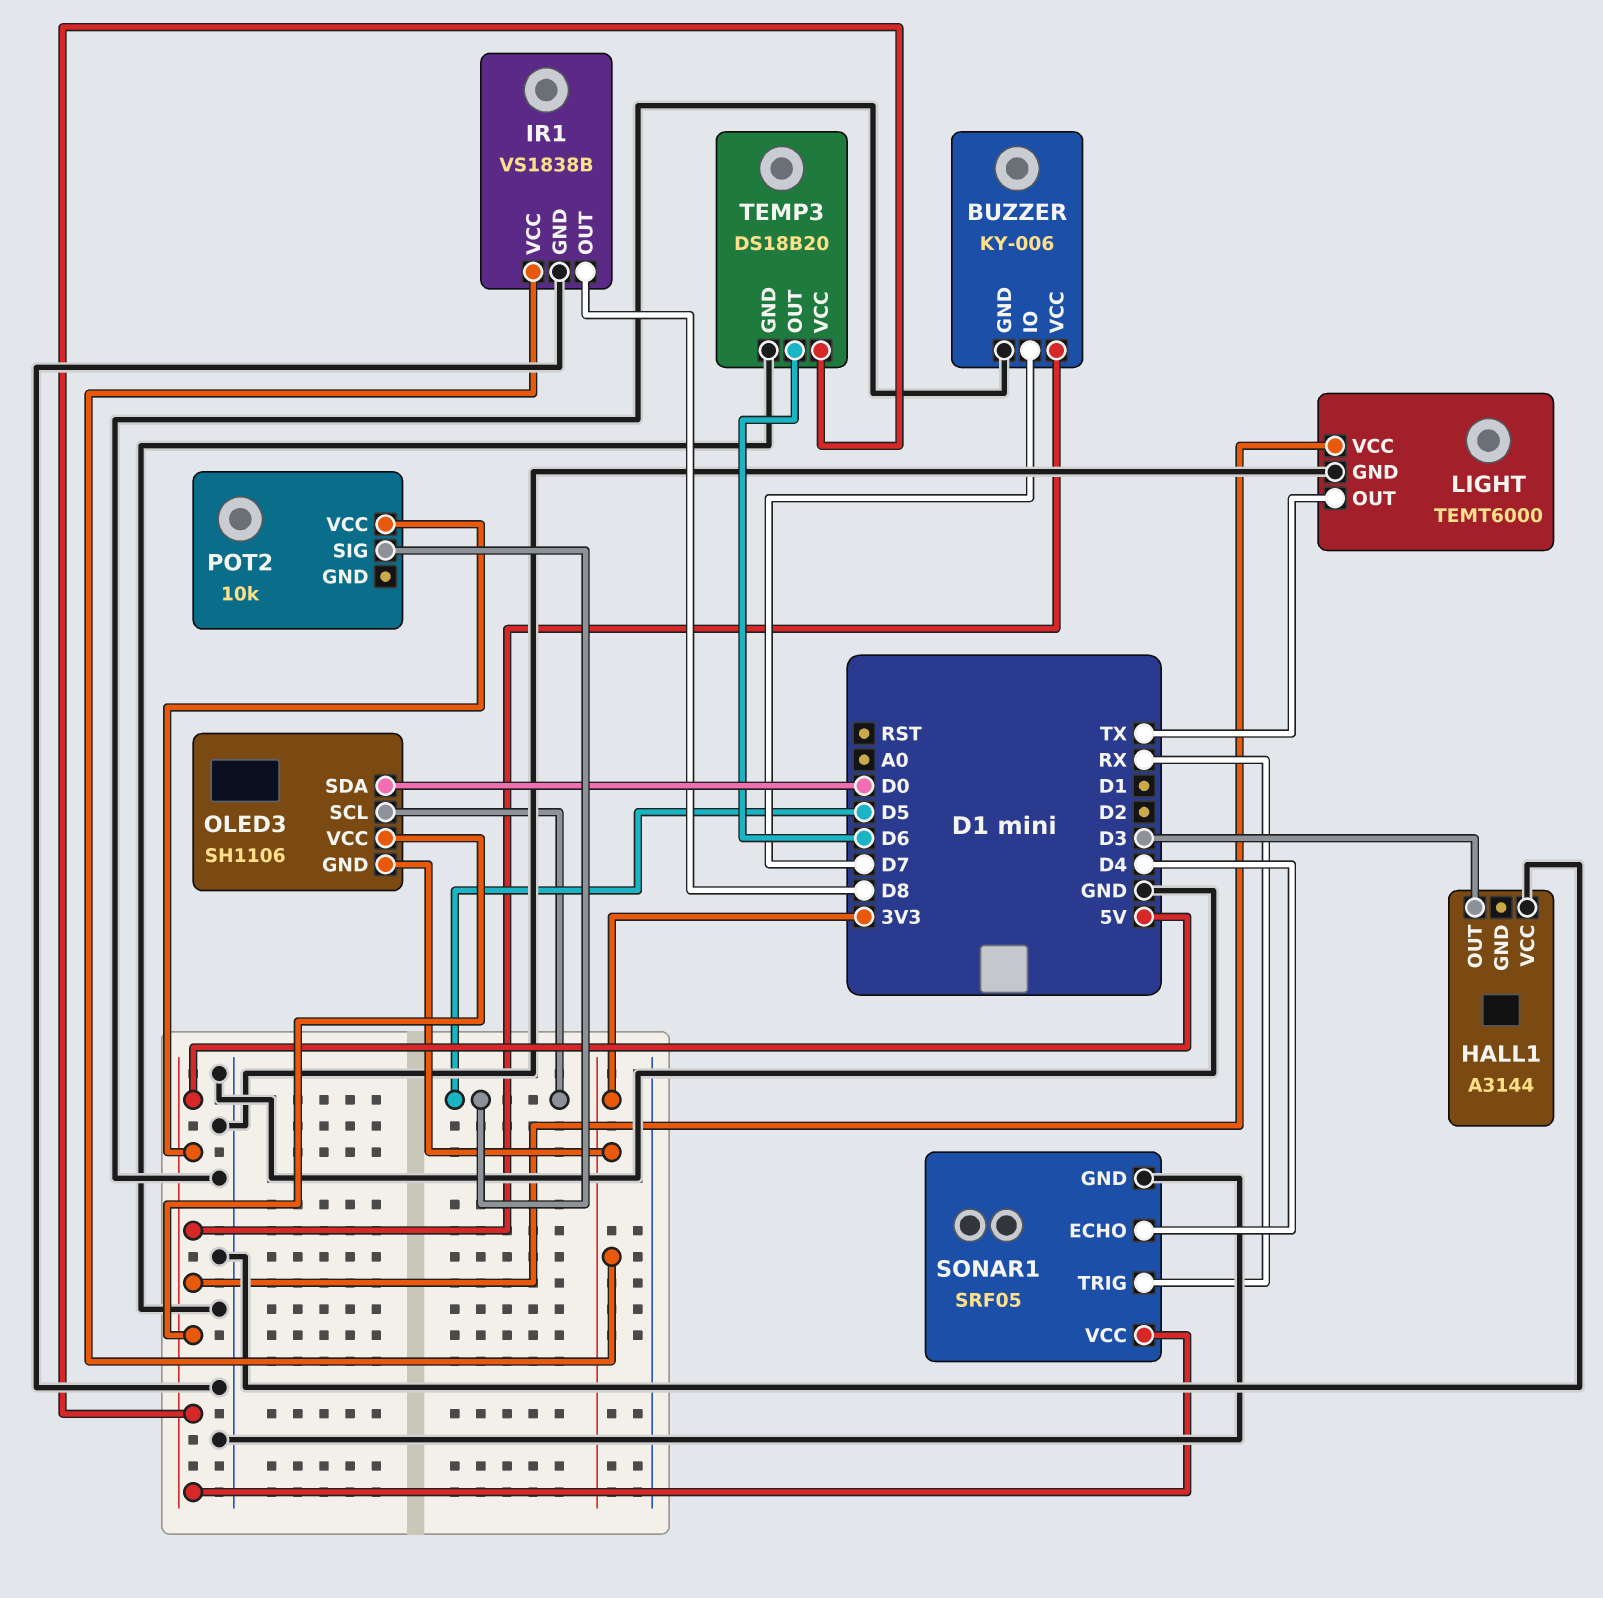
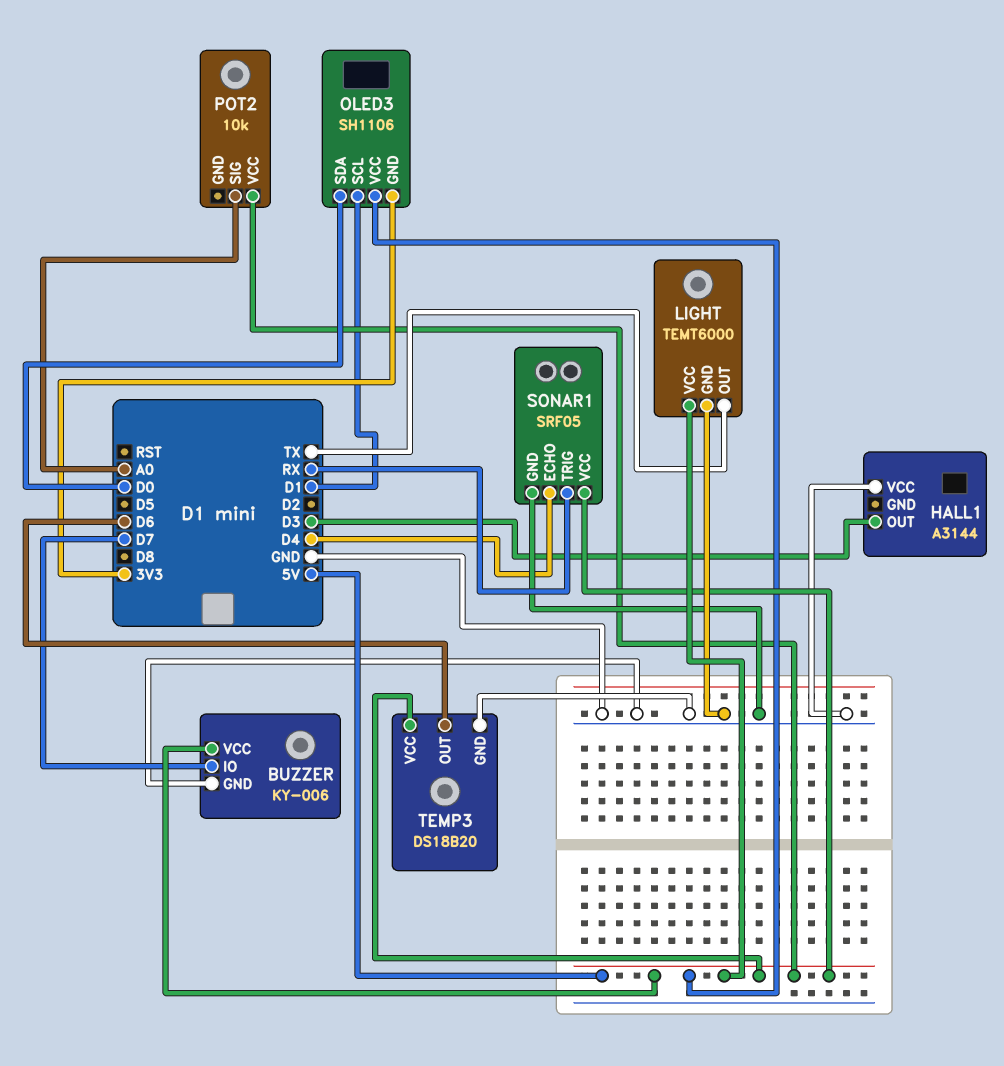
IR1: VS1838B -> none
IR1 pin GND: GND -> none
IR1 pin OUT: D8 -> none
IR1 pin VCC: 3V3 -> none
OLED3 pin SCL: D5 -> D1
POT2 pin SIG: D5 -> A0

